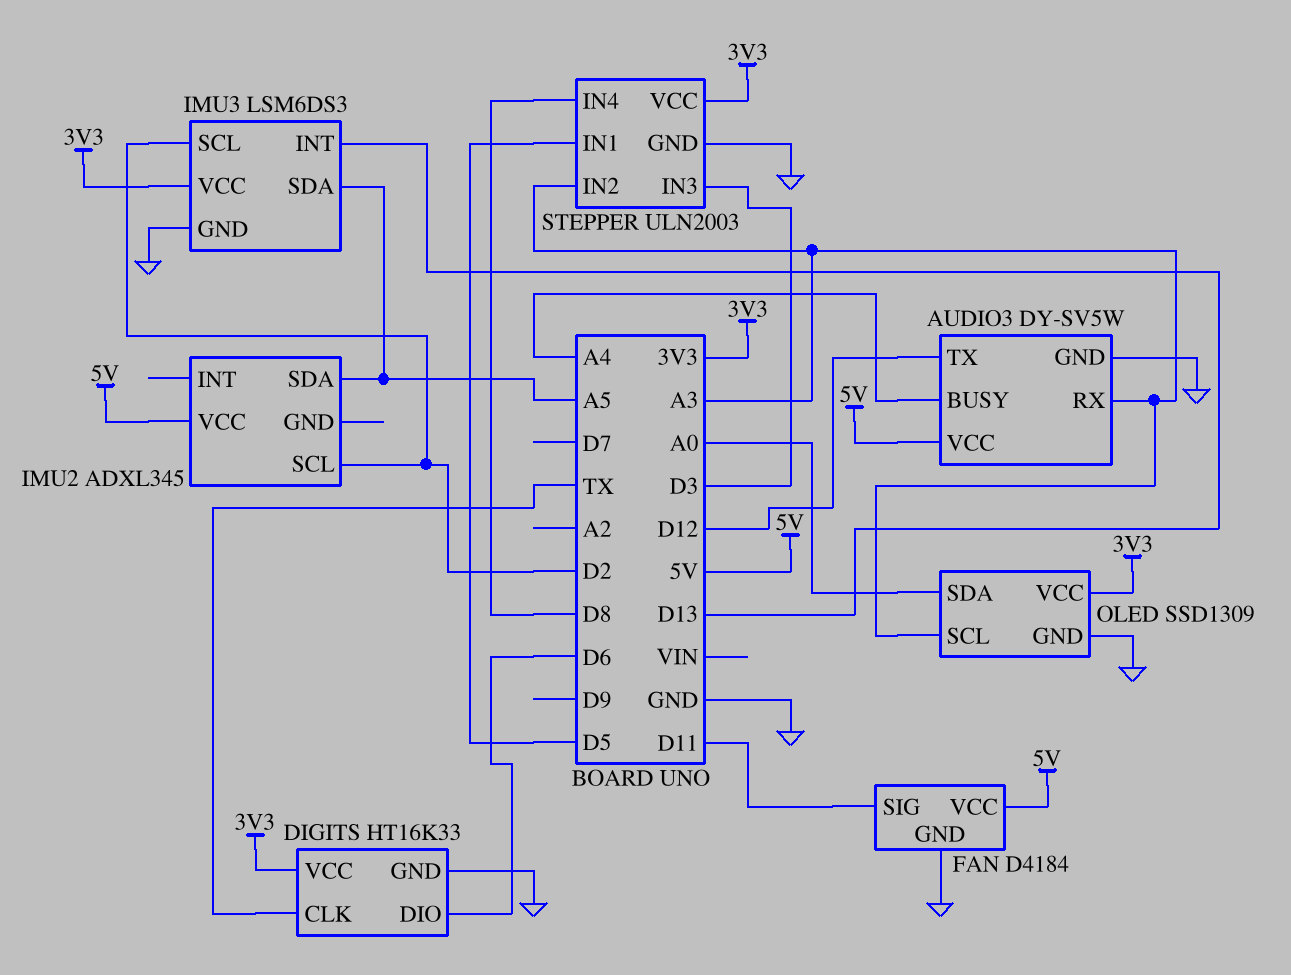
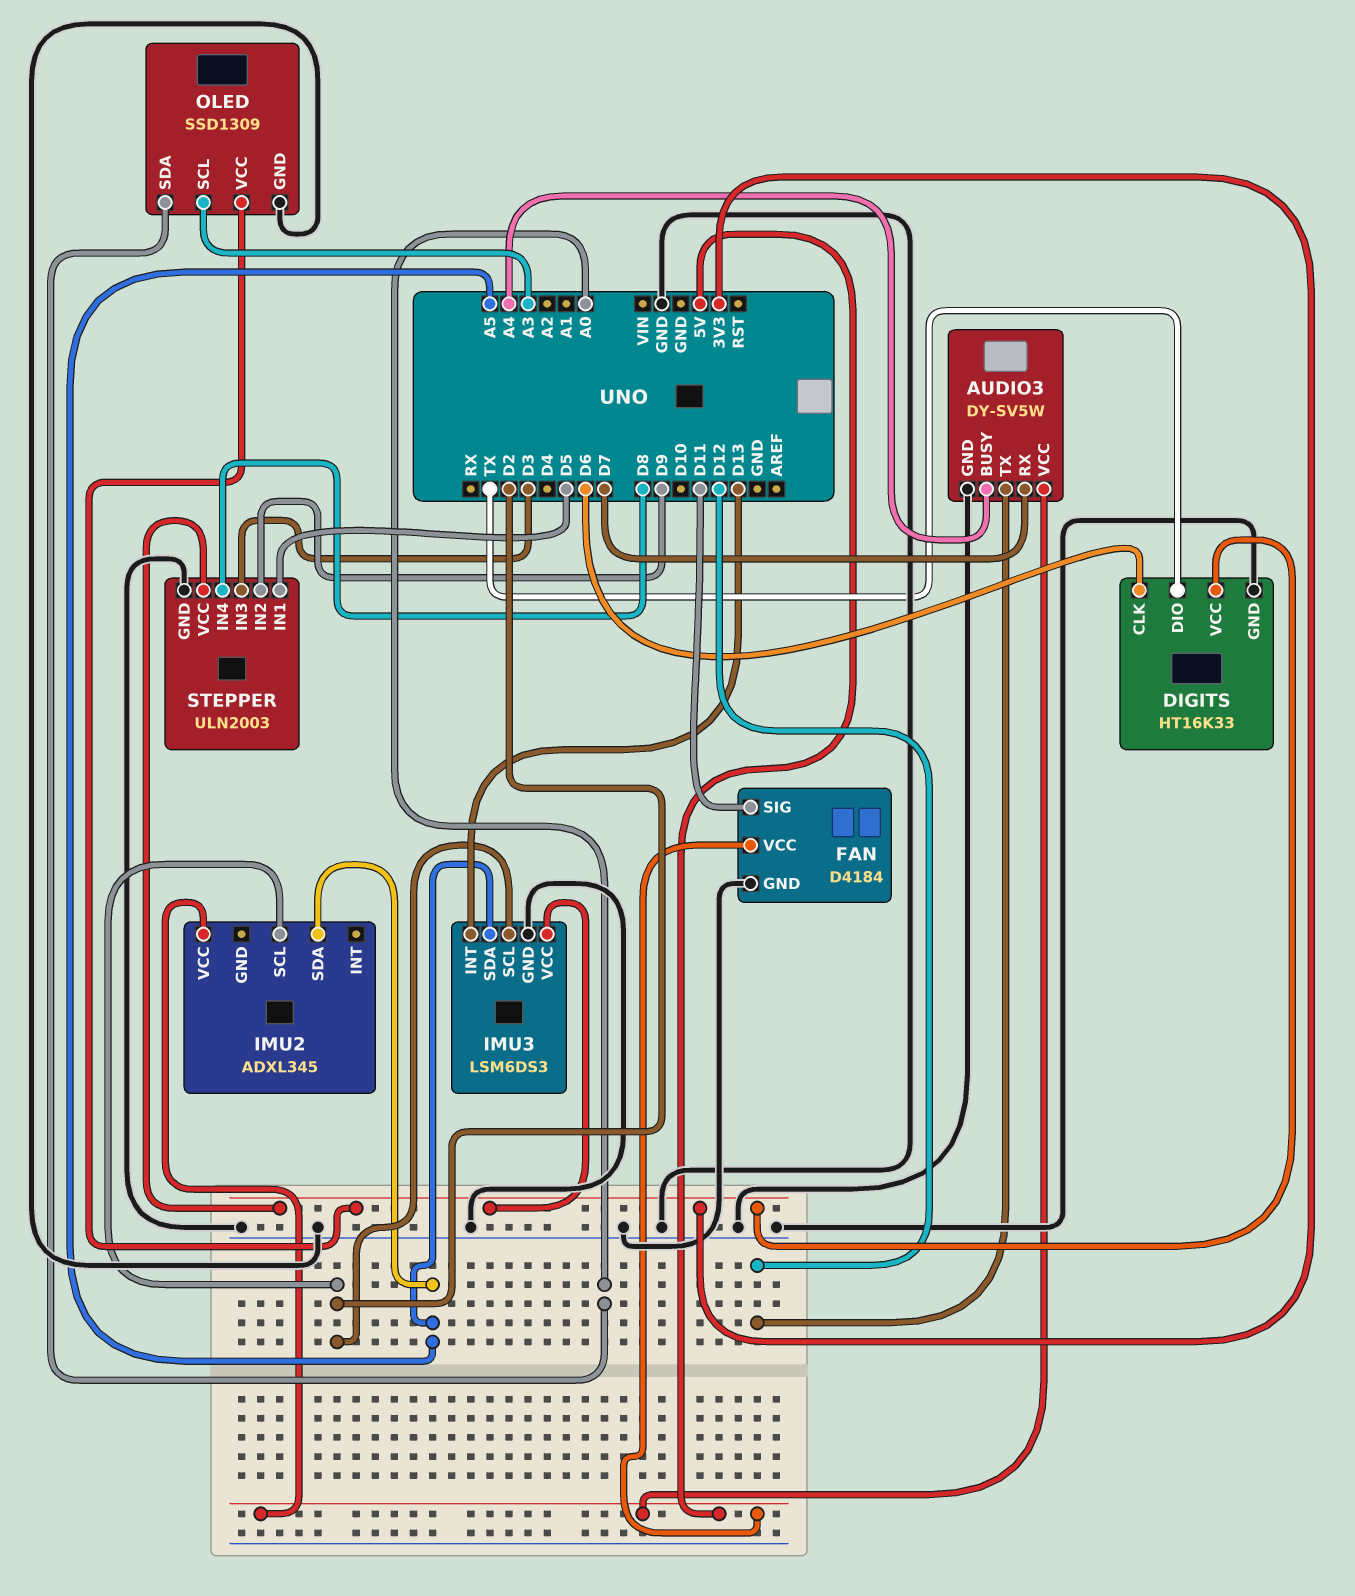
AUDIO3 pin RX: A3 -> D7
DIGITS pin CLK: TX -> D6
DIGITS pin DIO: D6 -> TX
STEPPER pin IN2: A3 -> D9

